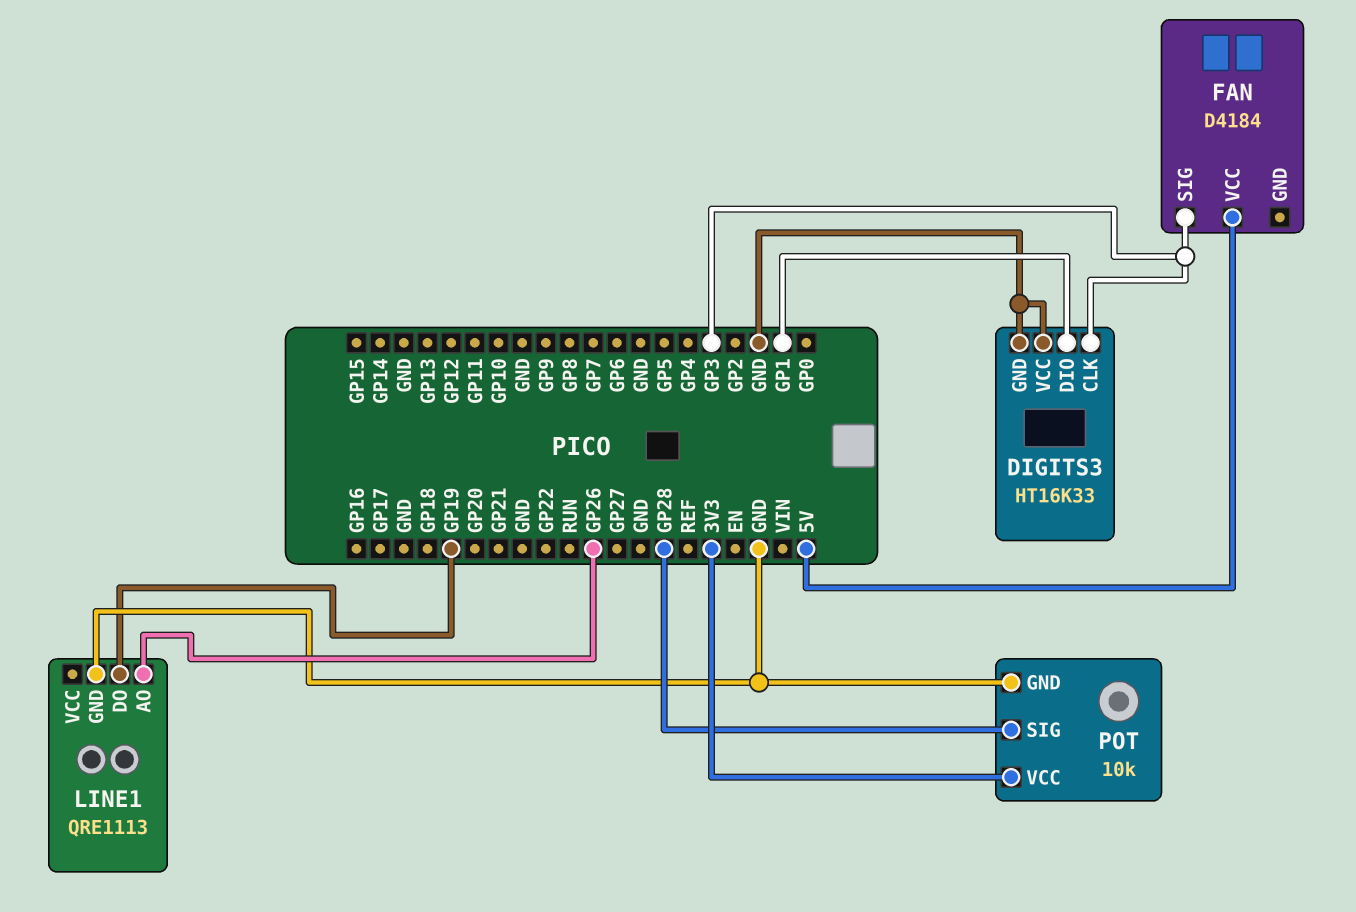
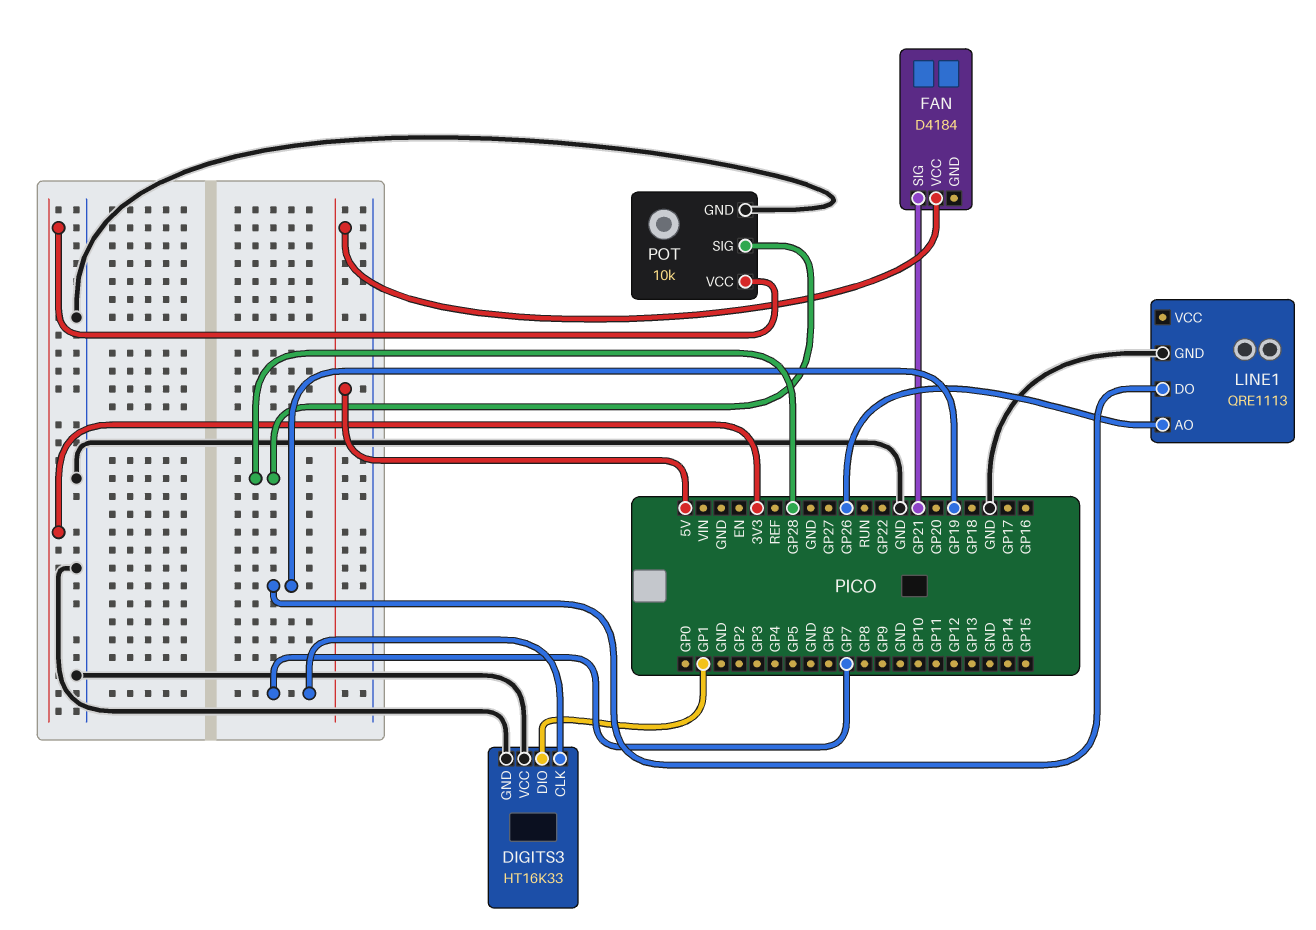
DIGITS3 pin CLK: GP3 -> GP7
FAN pin SIG: GP3 -> GP21

